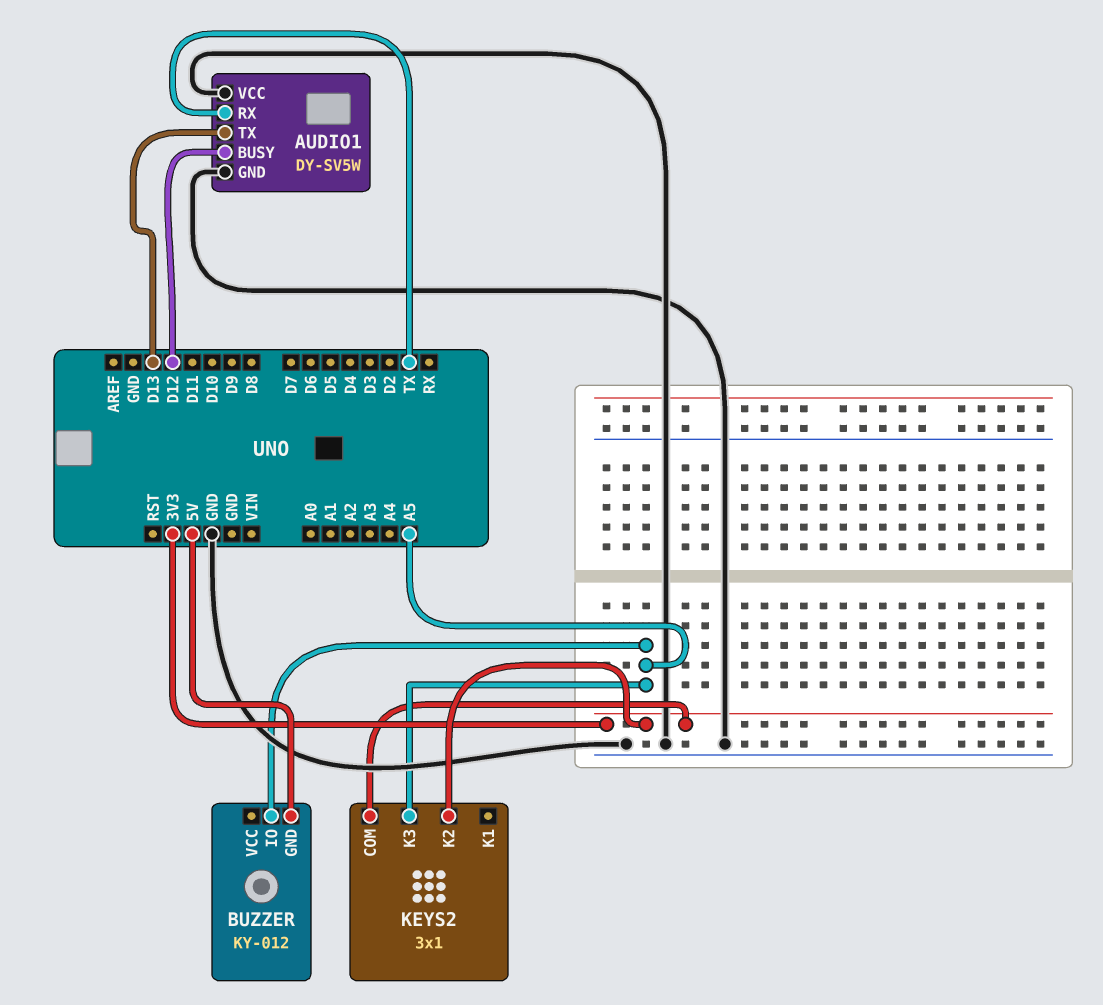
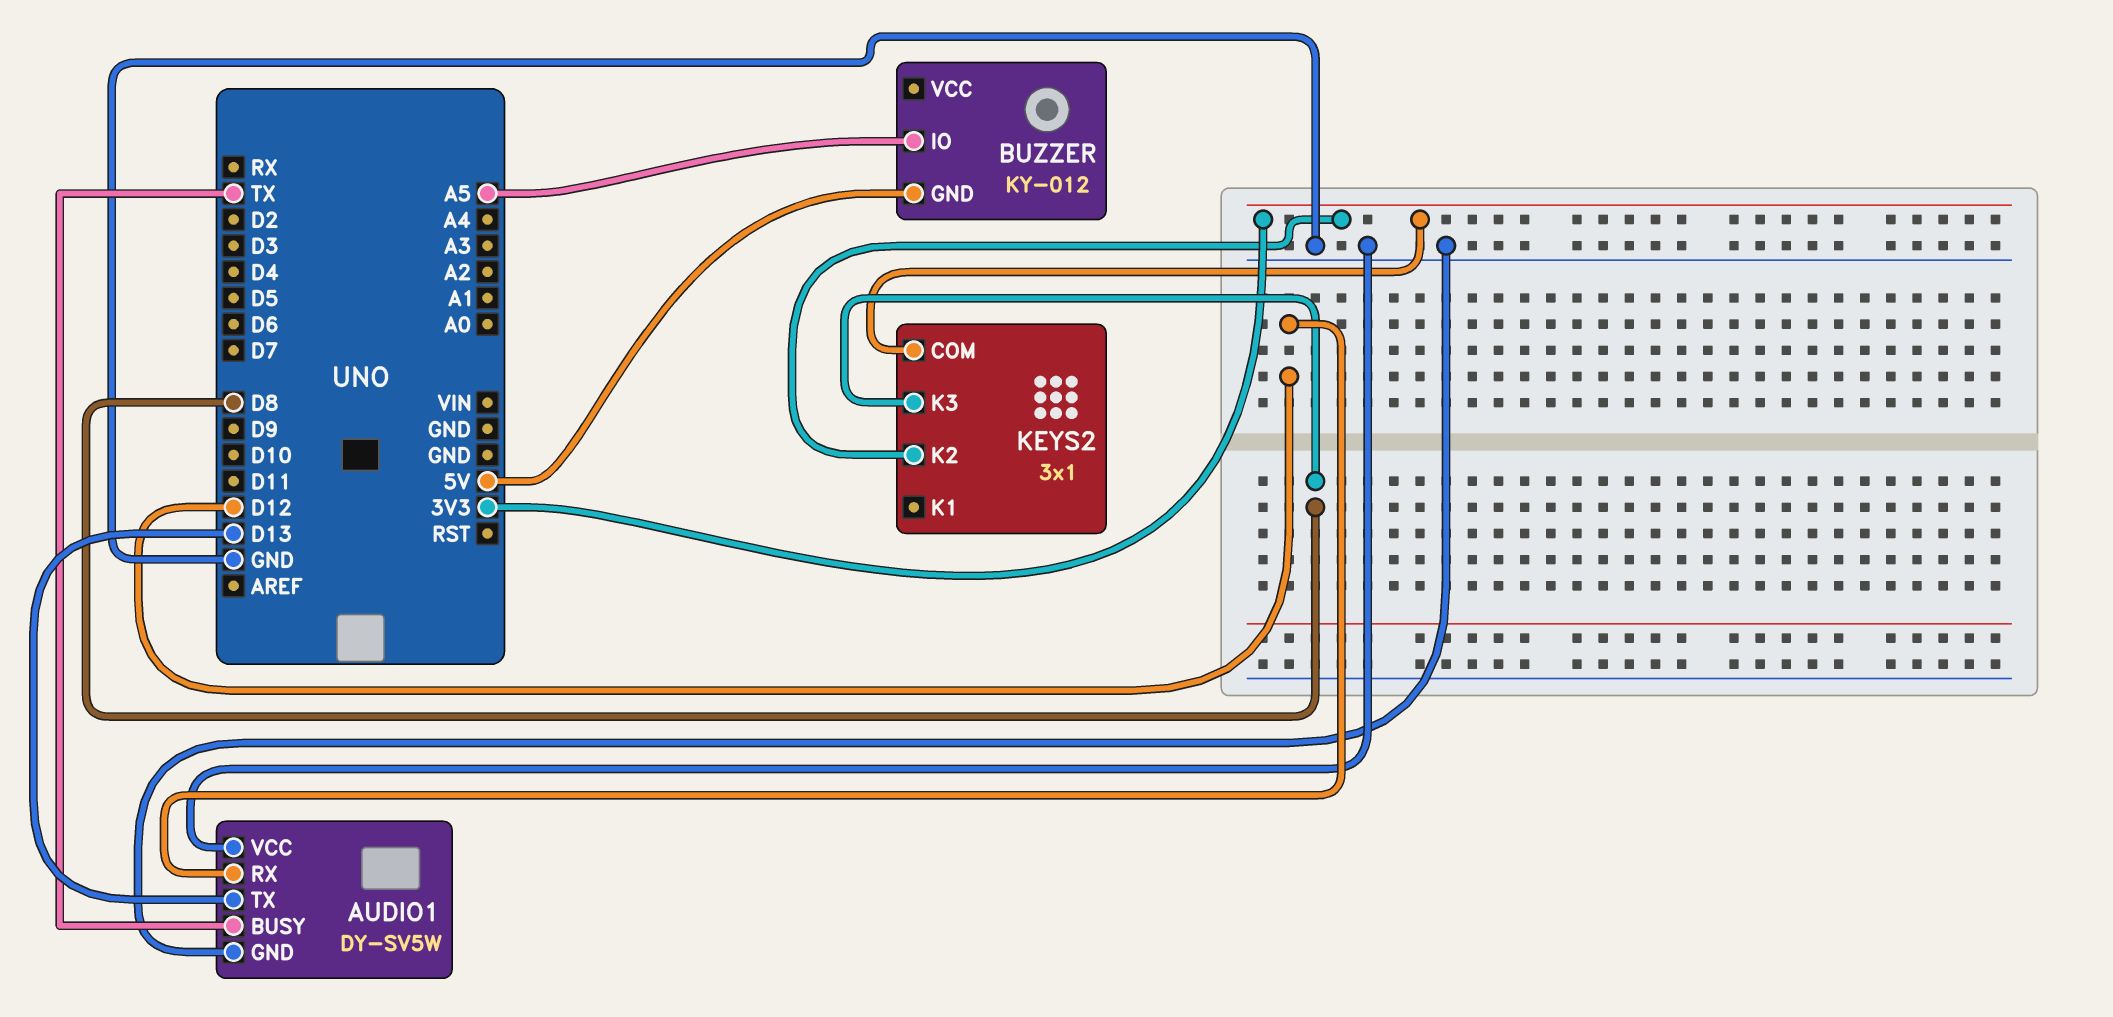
AUDIO1 pin BUSY: D12 -> TX
AUDIO1 pin RX: TX -> D12
KEYS2 pin K3: A5 -> D8

